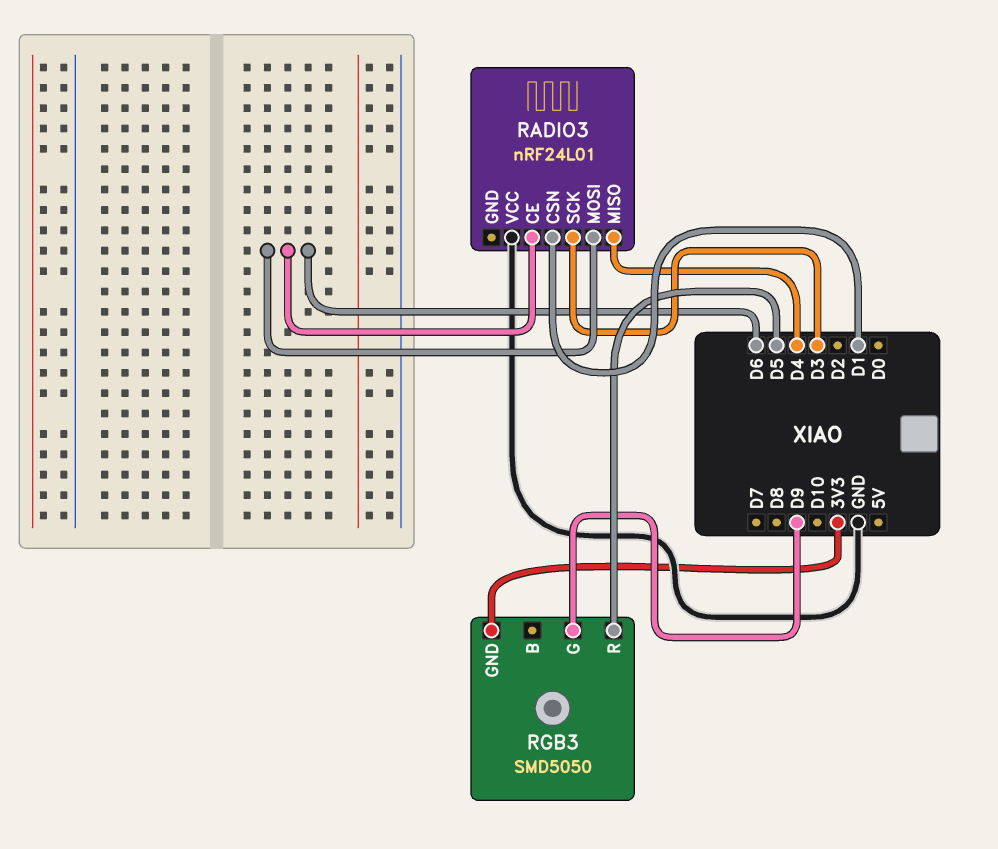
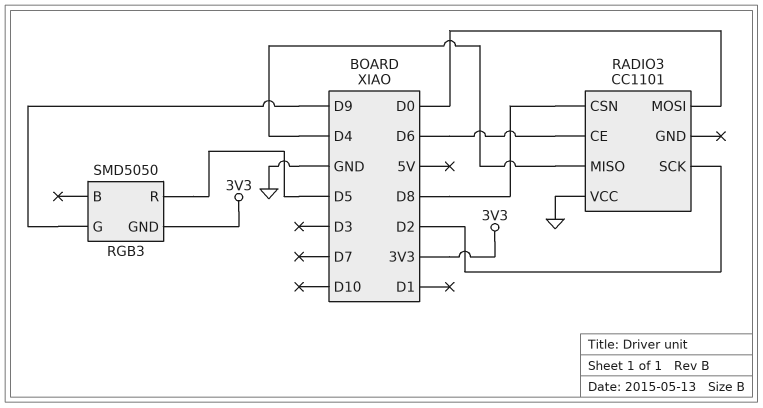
RADIO3: nRF24L01 -> CC1101
RADIO3 pin CSN: D1 -> D8
RADIO3 pin MOSI: D6 -> D0
RADIO3 pin SCK: D3 -> D2

